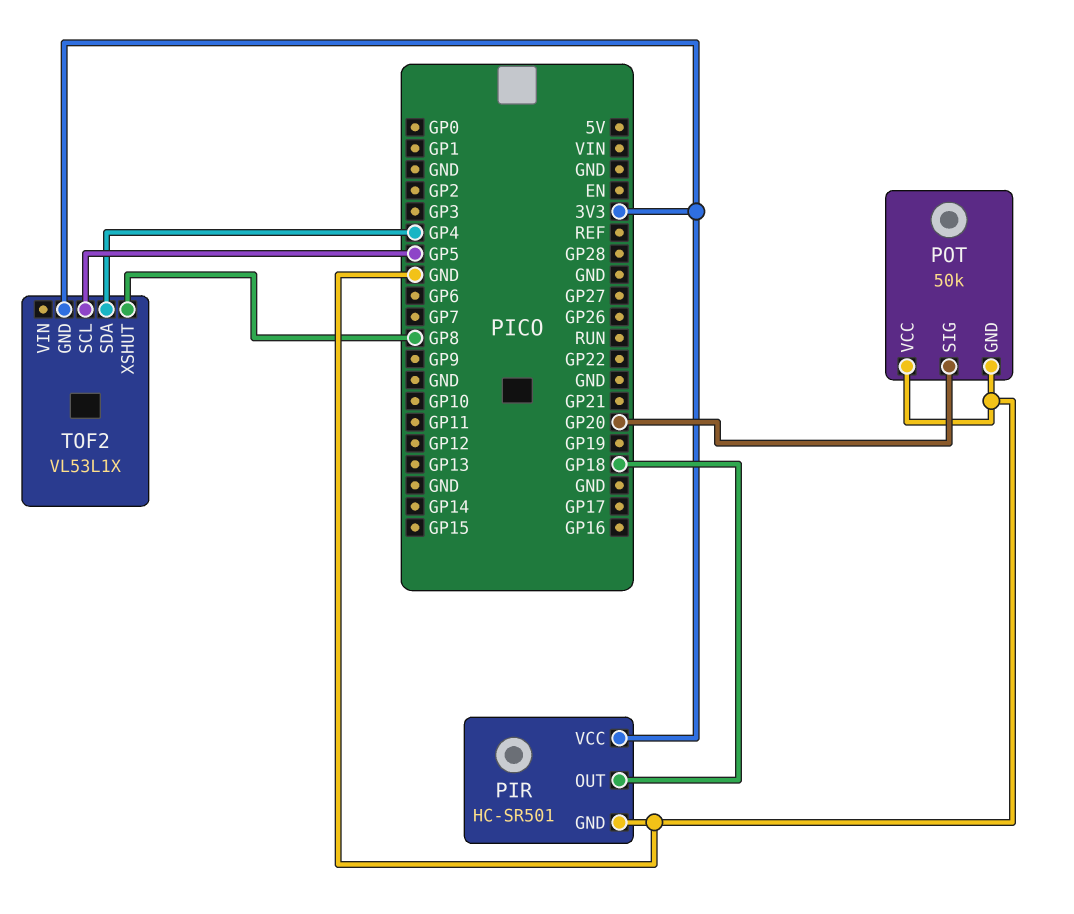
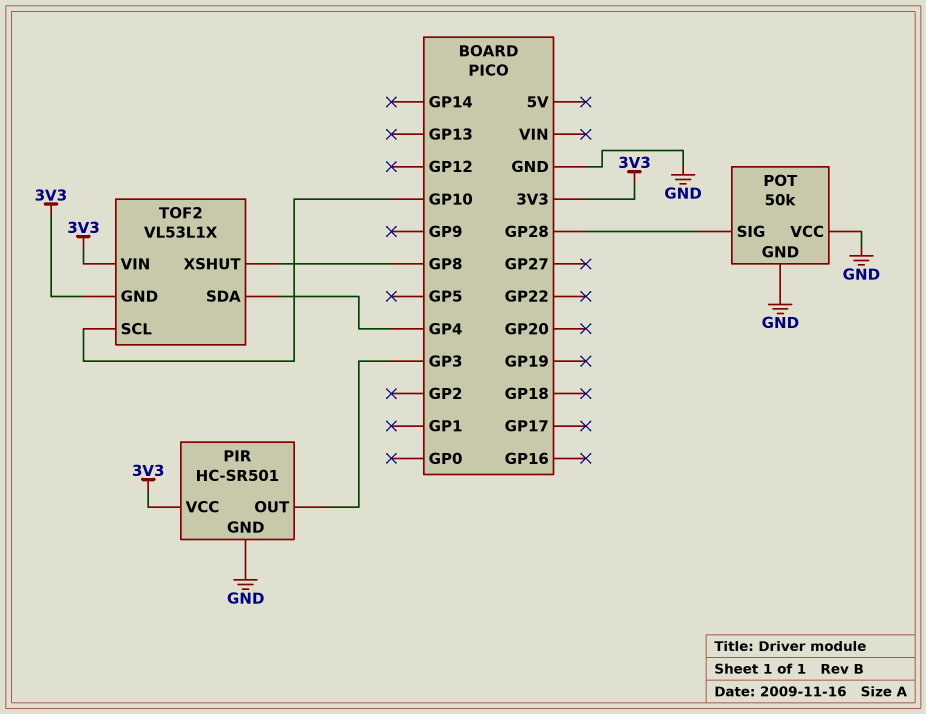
PIR pin OUT: GP18 -> GP3
POT pin SIG: GP20 -> GP28
TOF2 pin SCL: GP5 -> GP10
TOF2 pin VIN: none -> 3V3

